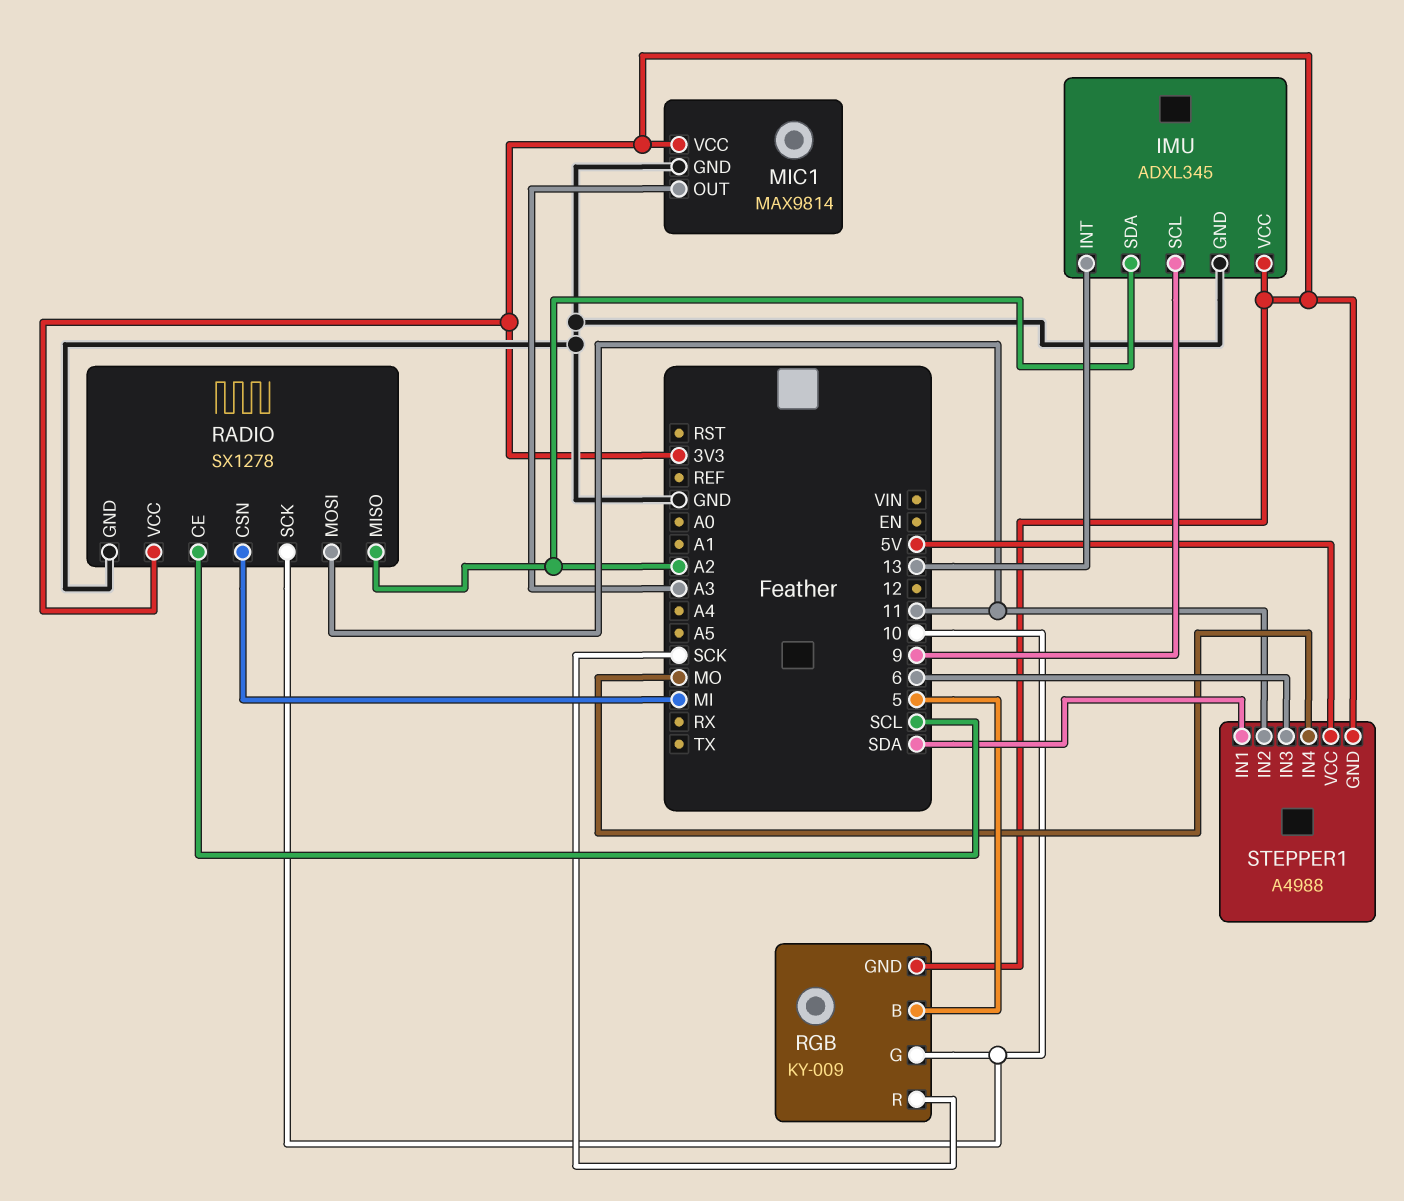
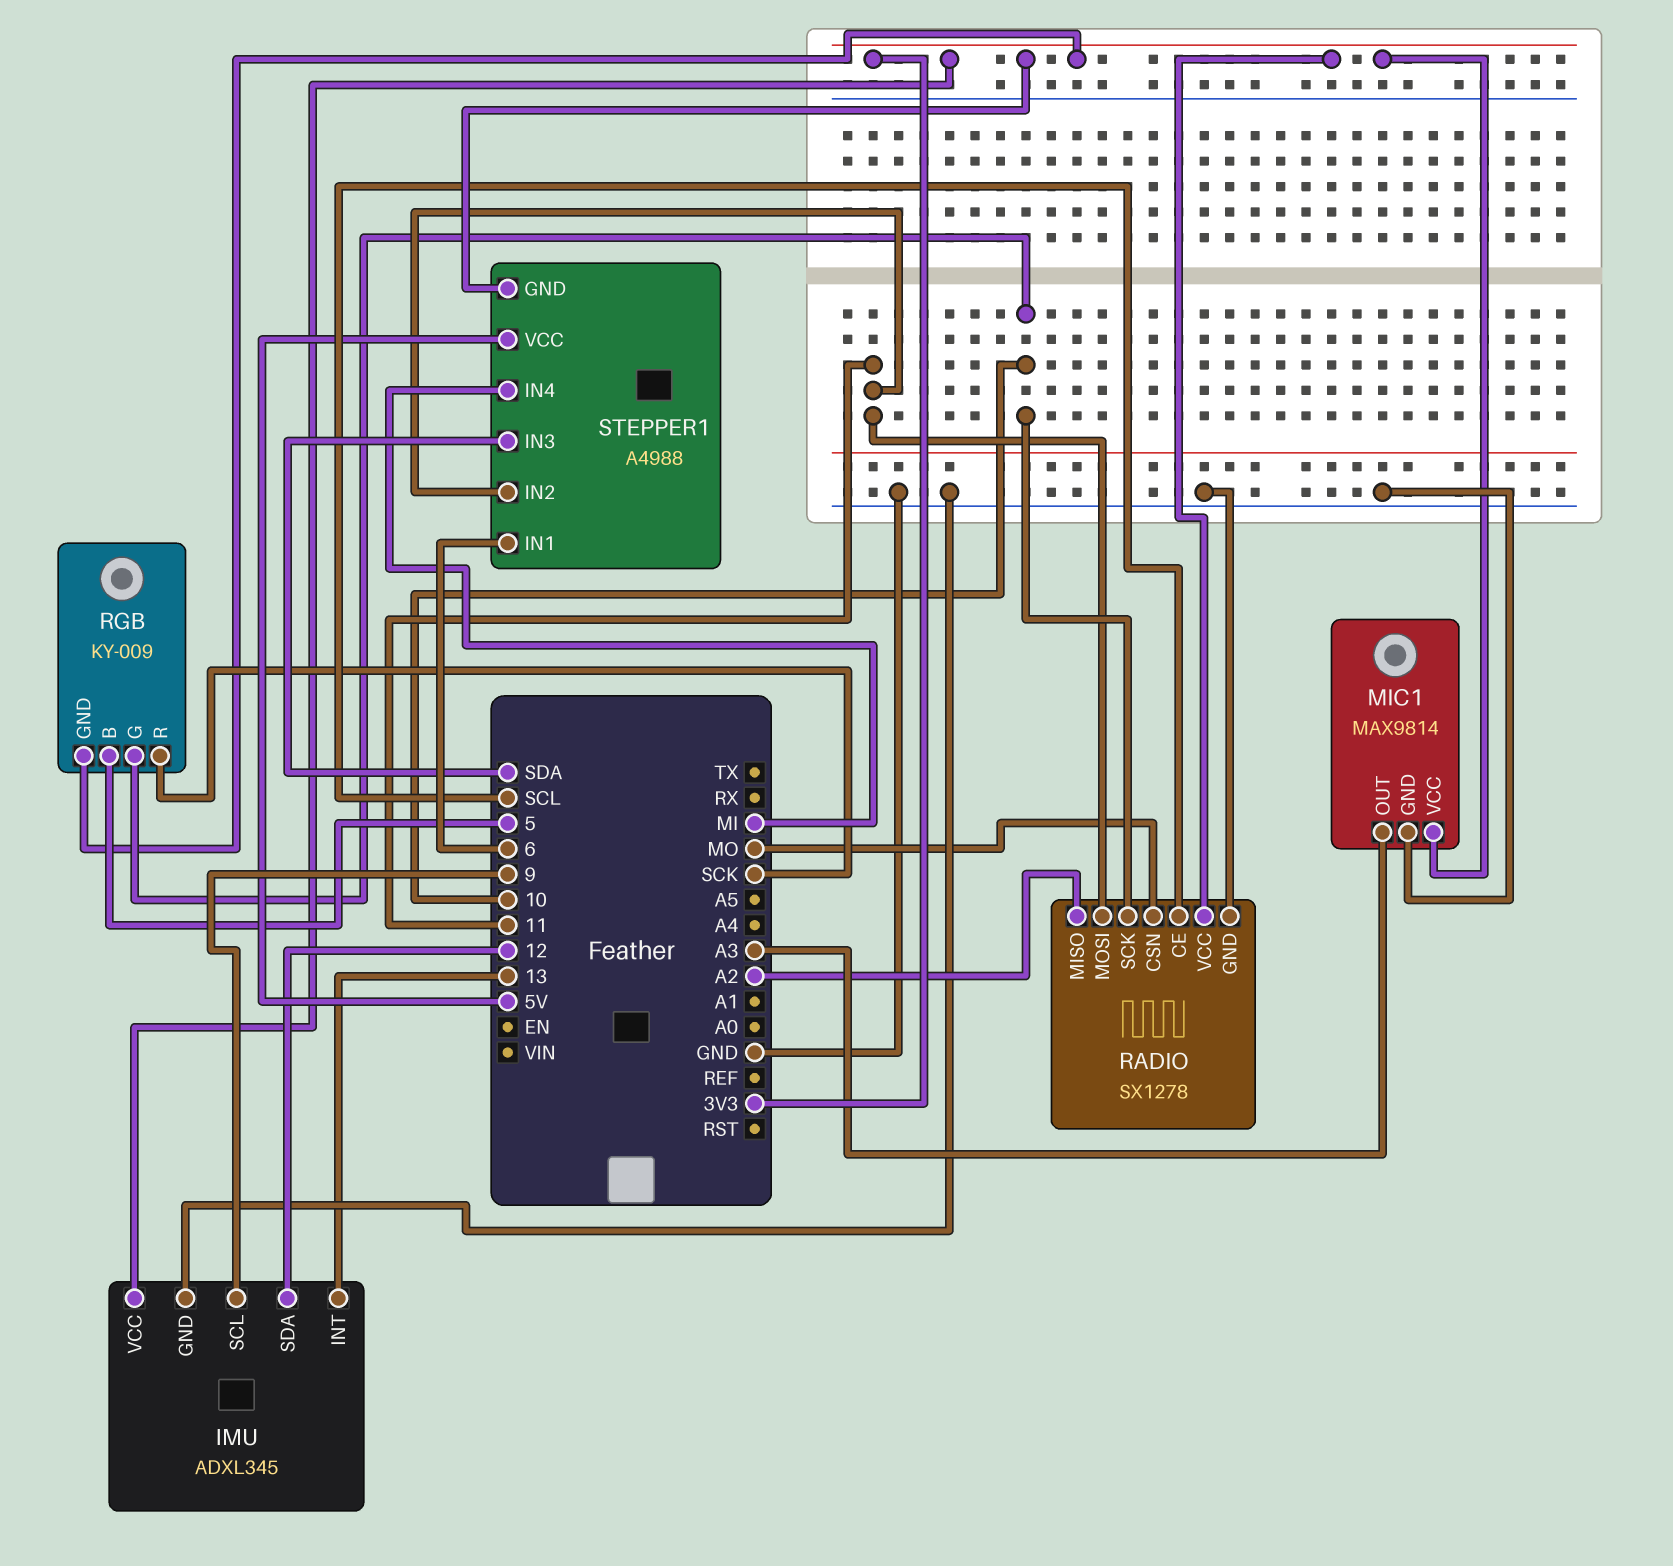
IMU pin SDA: A2 -> 12
RADIO pin CSN: MI -> MO
STEPPER1 pin IN1: SDA -> 6
STEPPER1 pin IN3: 6 -> SDA
STEPPER1 pin IN4: MO -> MI

